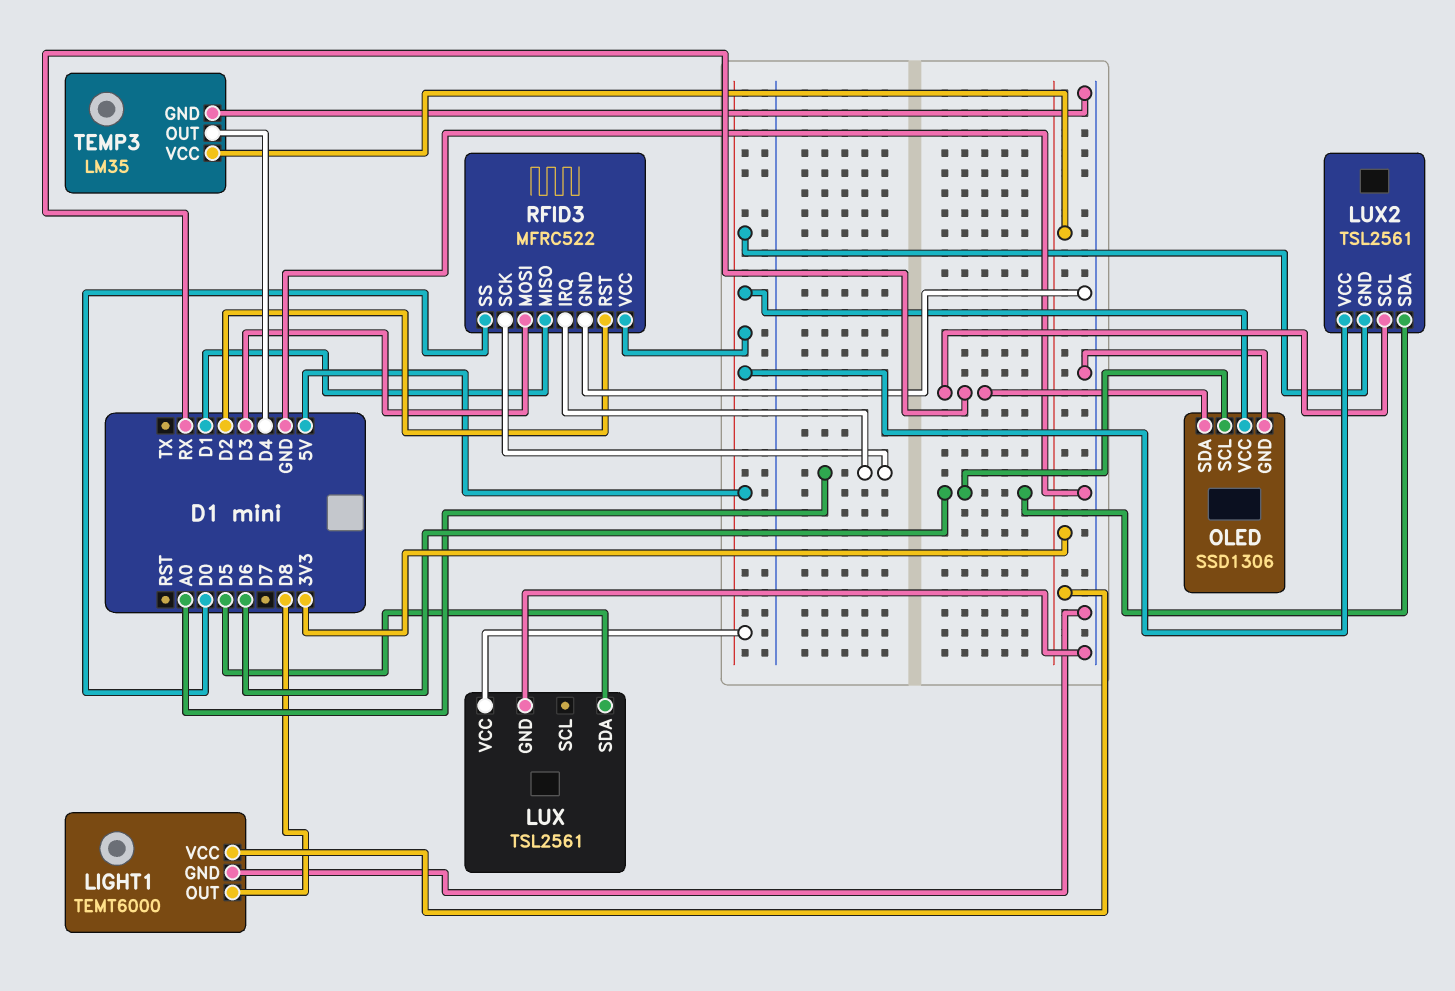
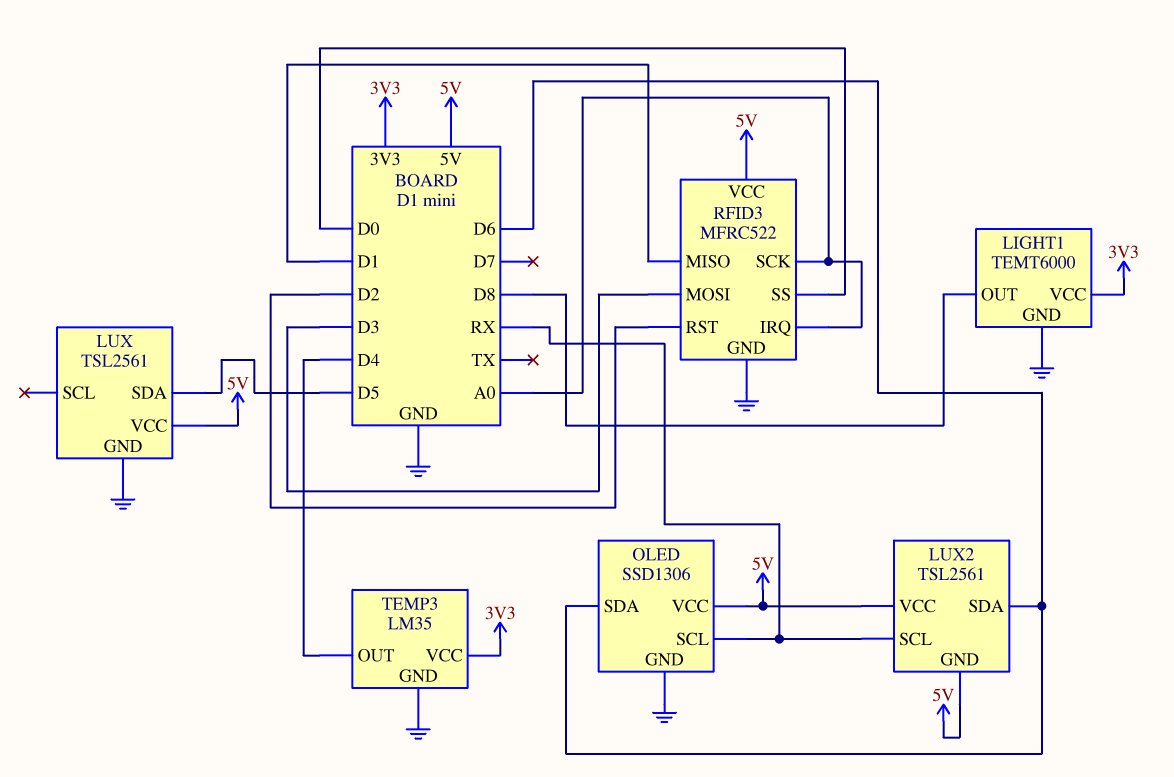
OLED pin SCL: D6 -> RX
OLED pin SDA: RX -> D6

